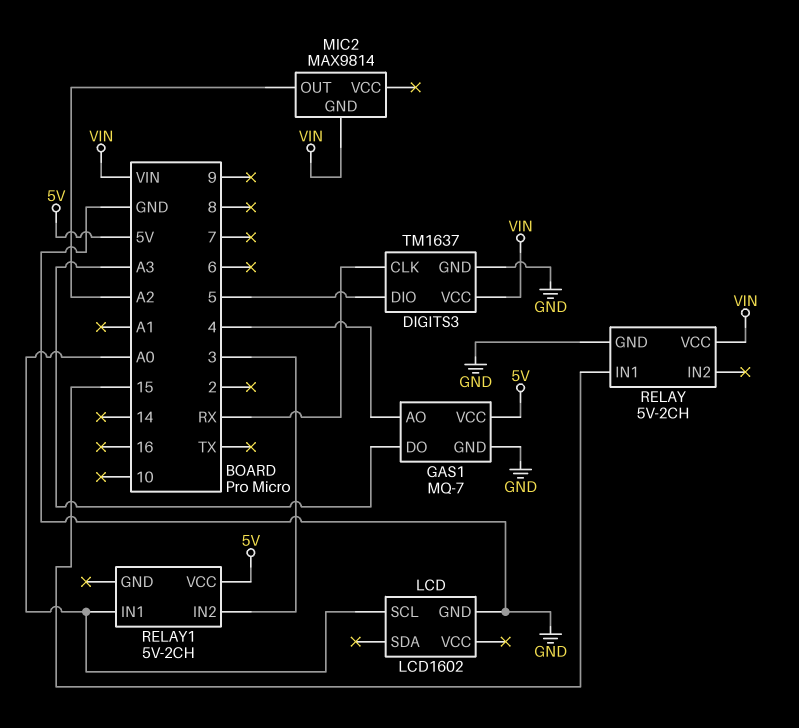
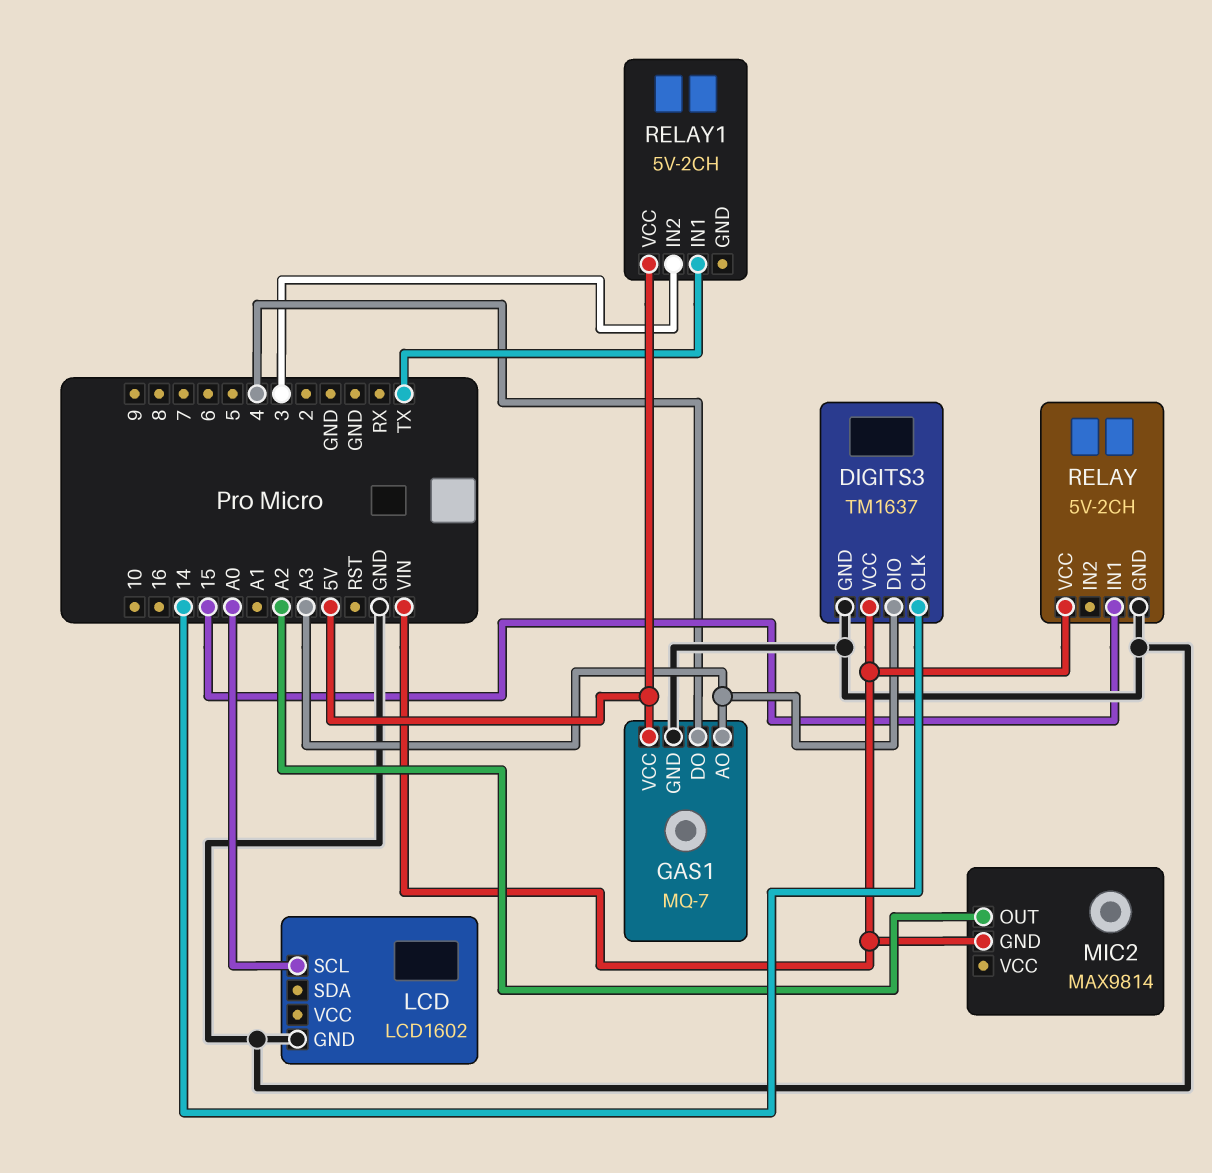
DIGITS3 pin CLK: RX -> 14
DIGITS3 pin DIO: 5 -> A3
GAS1 pin AO: 4 -> A3
GAS1 pin DO: A3 -> 4
RELAY1 pin IN1: A0 -> TX

